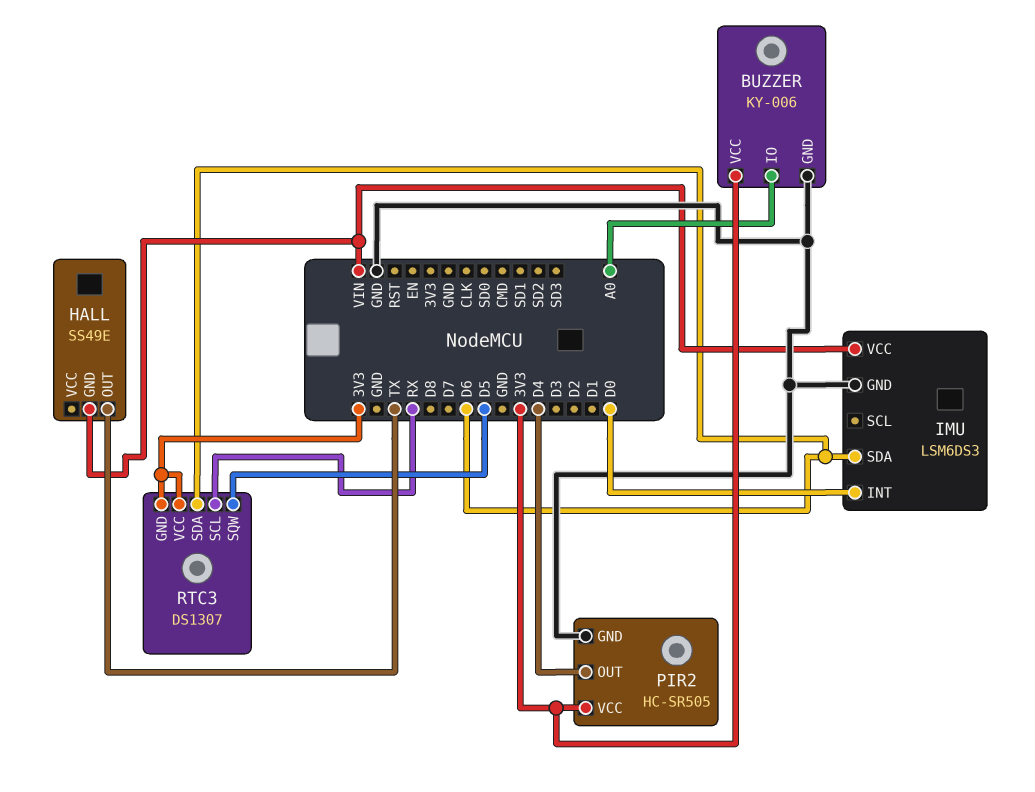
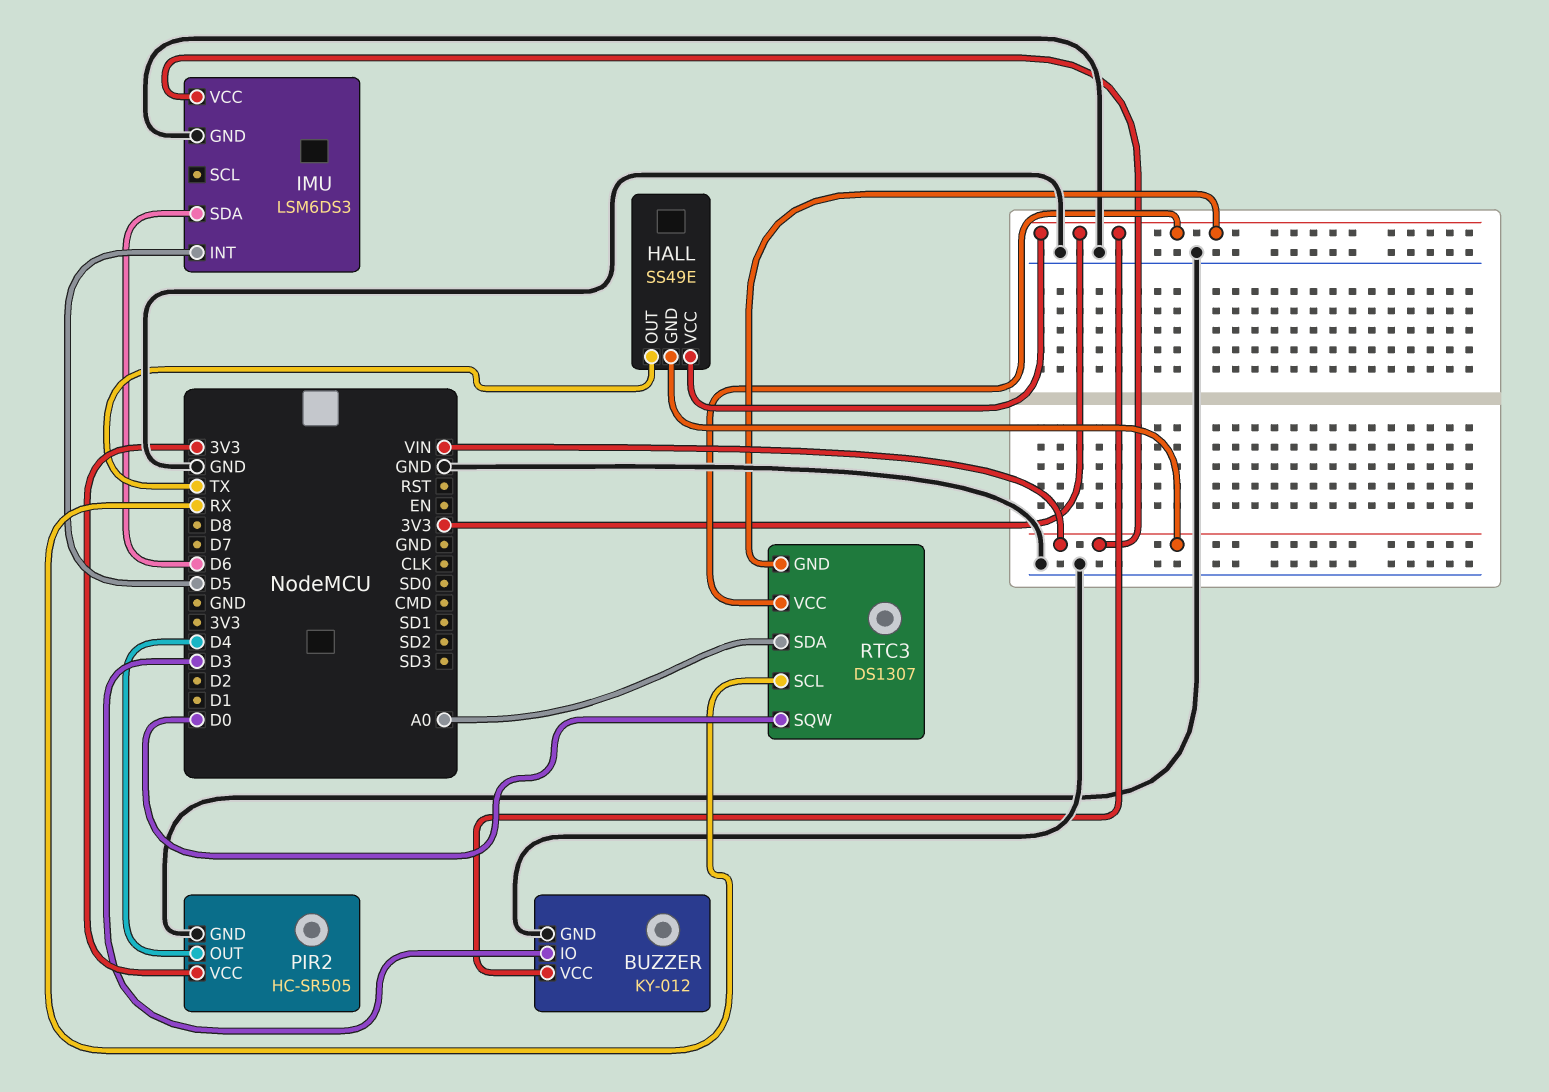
BUZZER: KY-006 -> KY-012
BUZZER pin IO: A0 -> D3
HALL pin VCC: none -> 3V3
IMU pin INT: D0 -> D5
RTC3 pin SDA: D6 -> A0
RTC3 pin SQW: D5 -> D0

